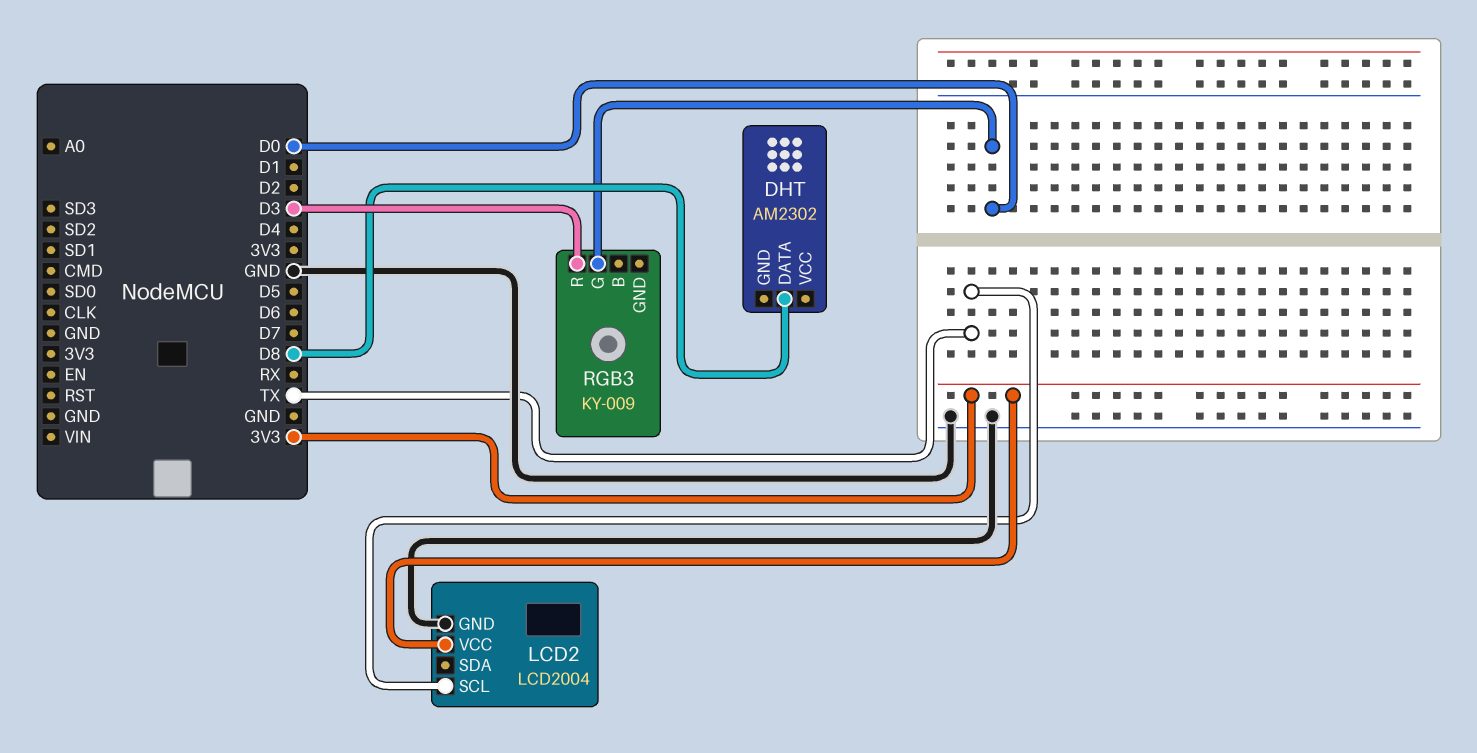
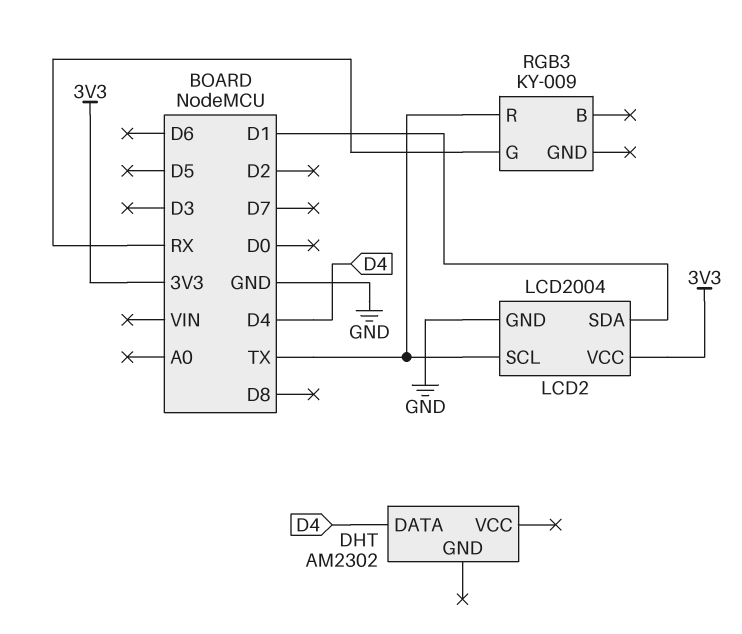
DHT pin DATA: D8 -> D4
LCD2 pin SDA: none -> D1
RGB3 pin G: D0 -> RX
RGB3 pin R: D3 -> TX

